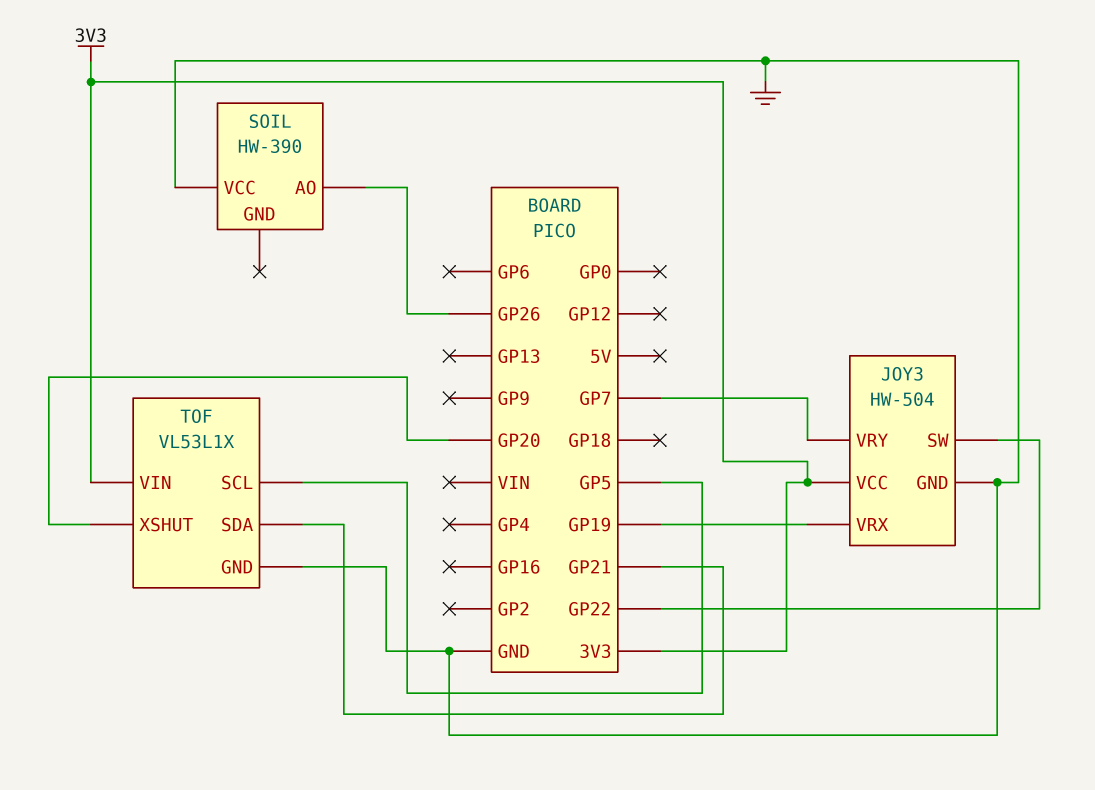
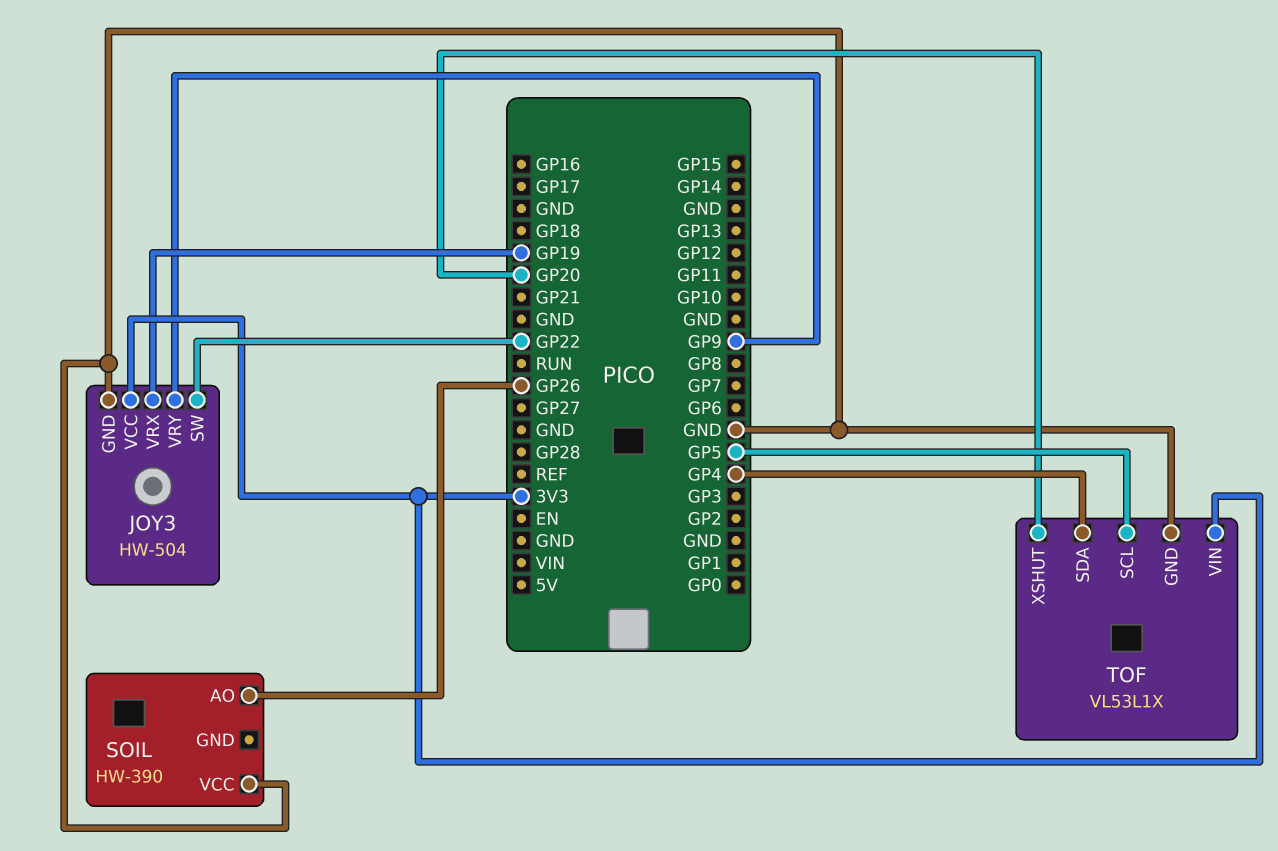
JOY3 pin VRY: GP7 -> GP9
TOF pin SDA: GP21 -> GP4

